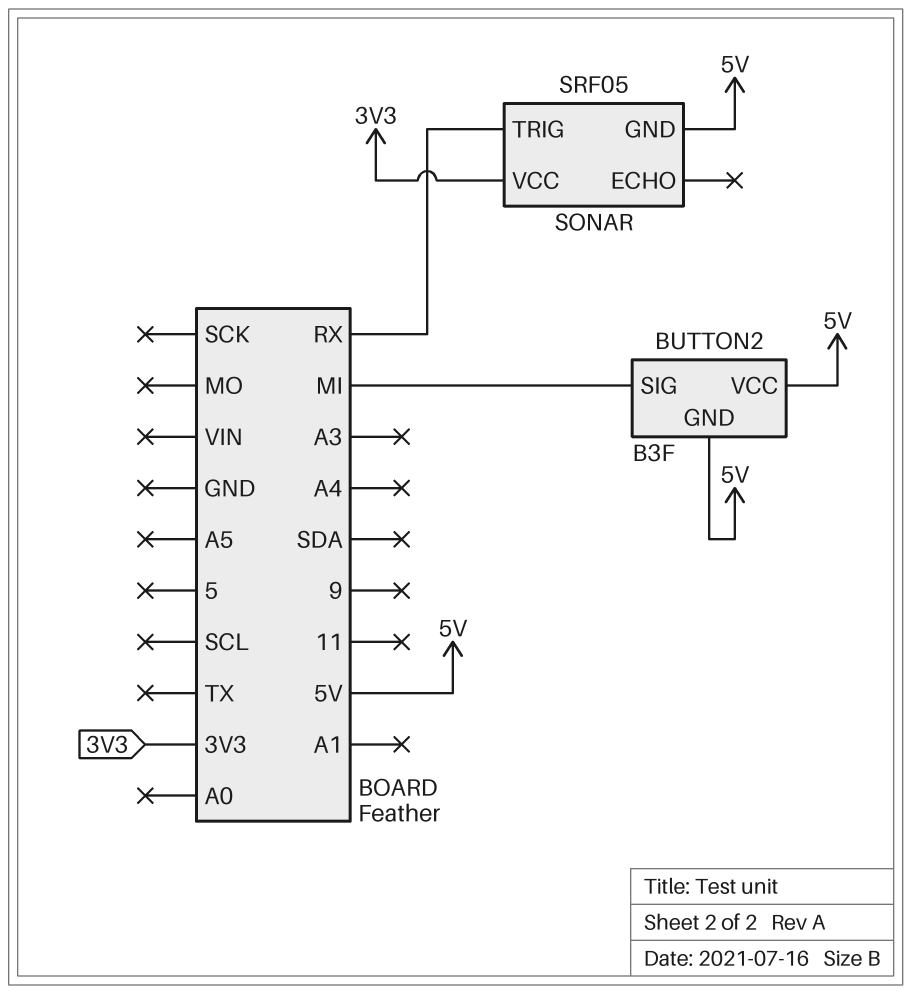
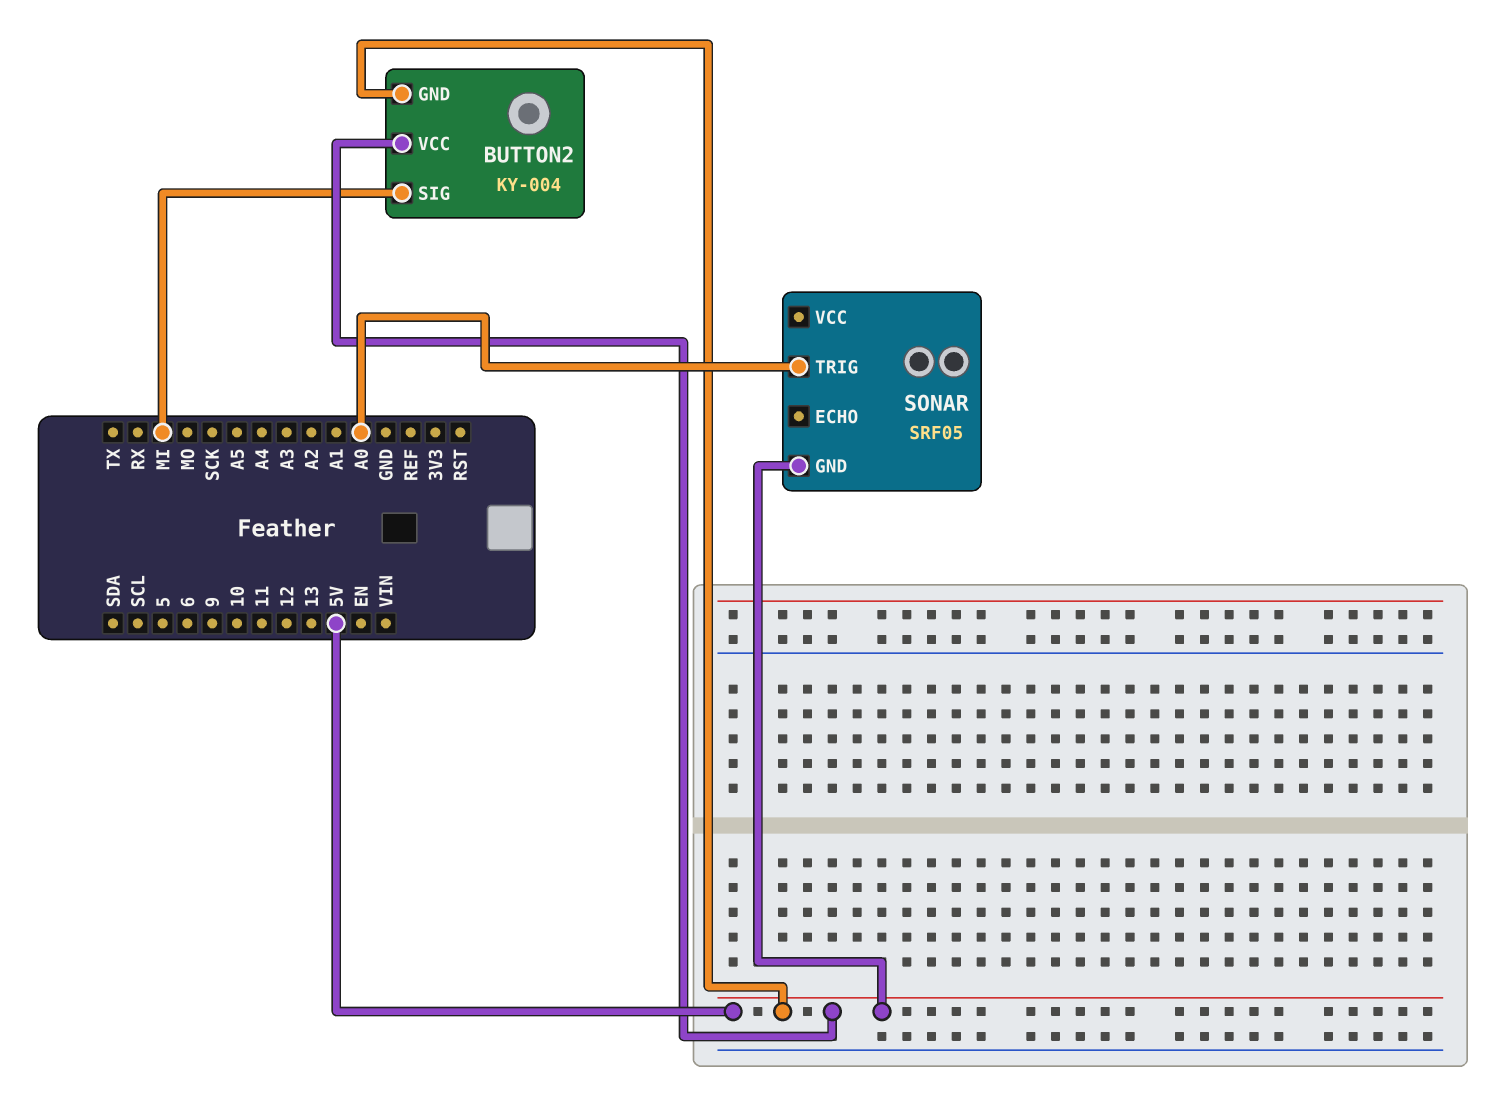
BUTTON2: B3F -> KY-004
SONAR pin TRIG: RX -> A0
SONAR pin VCC: 3V3 -> none

